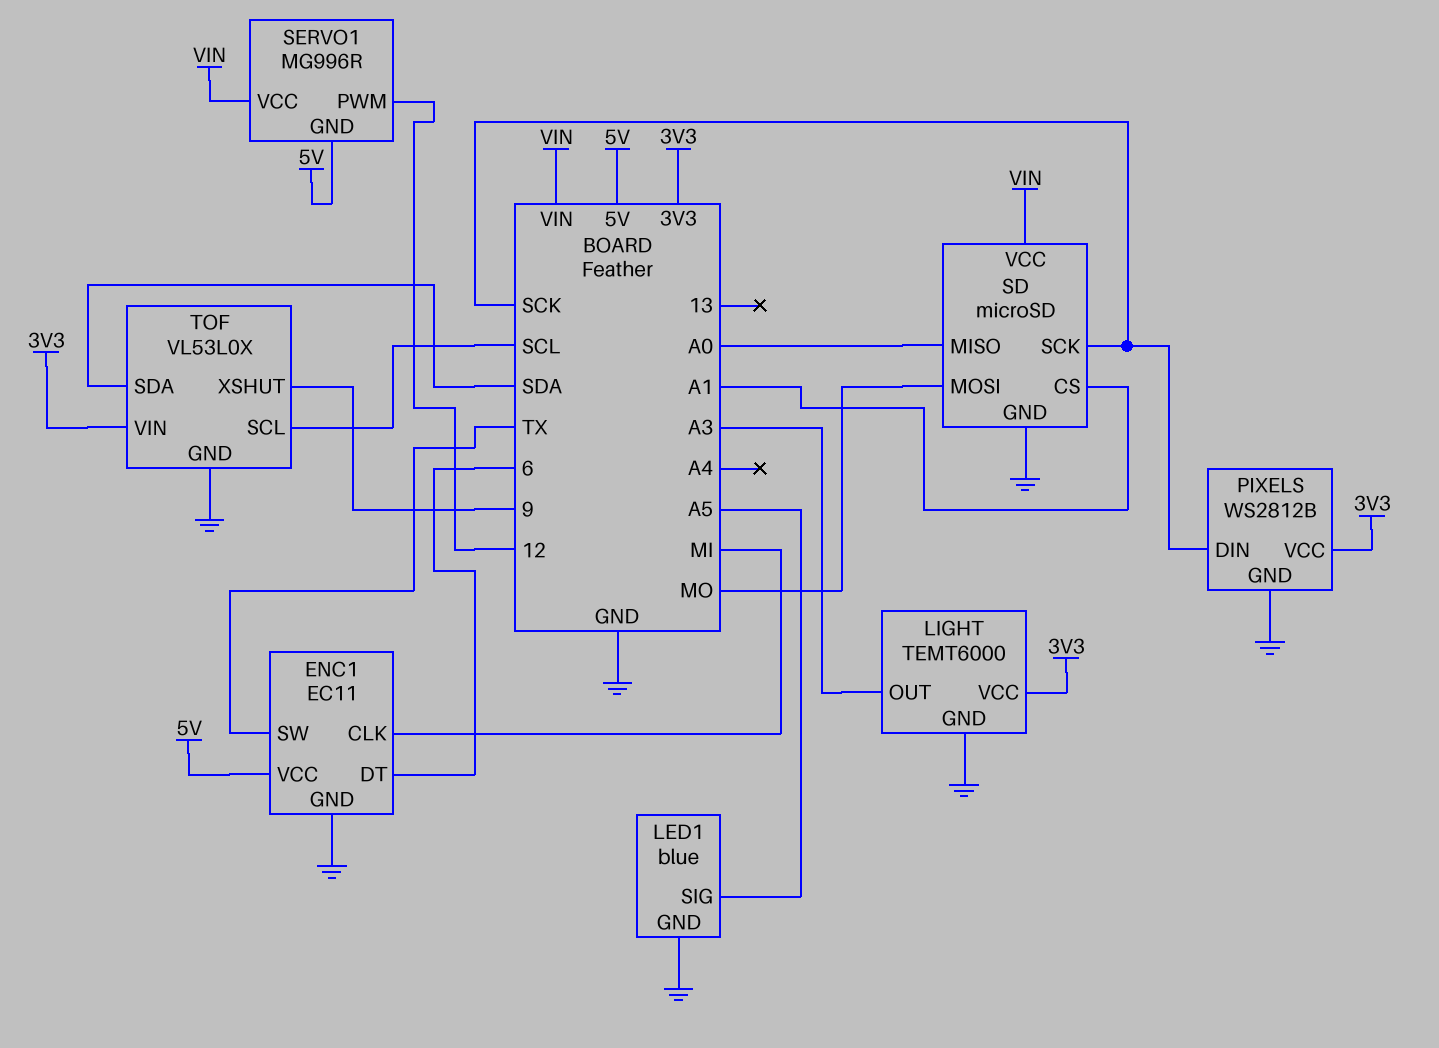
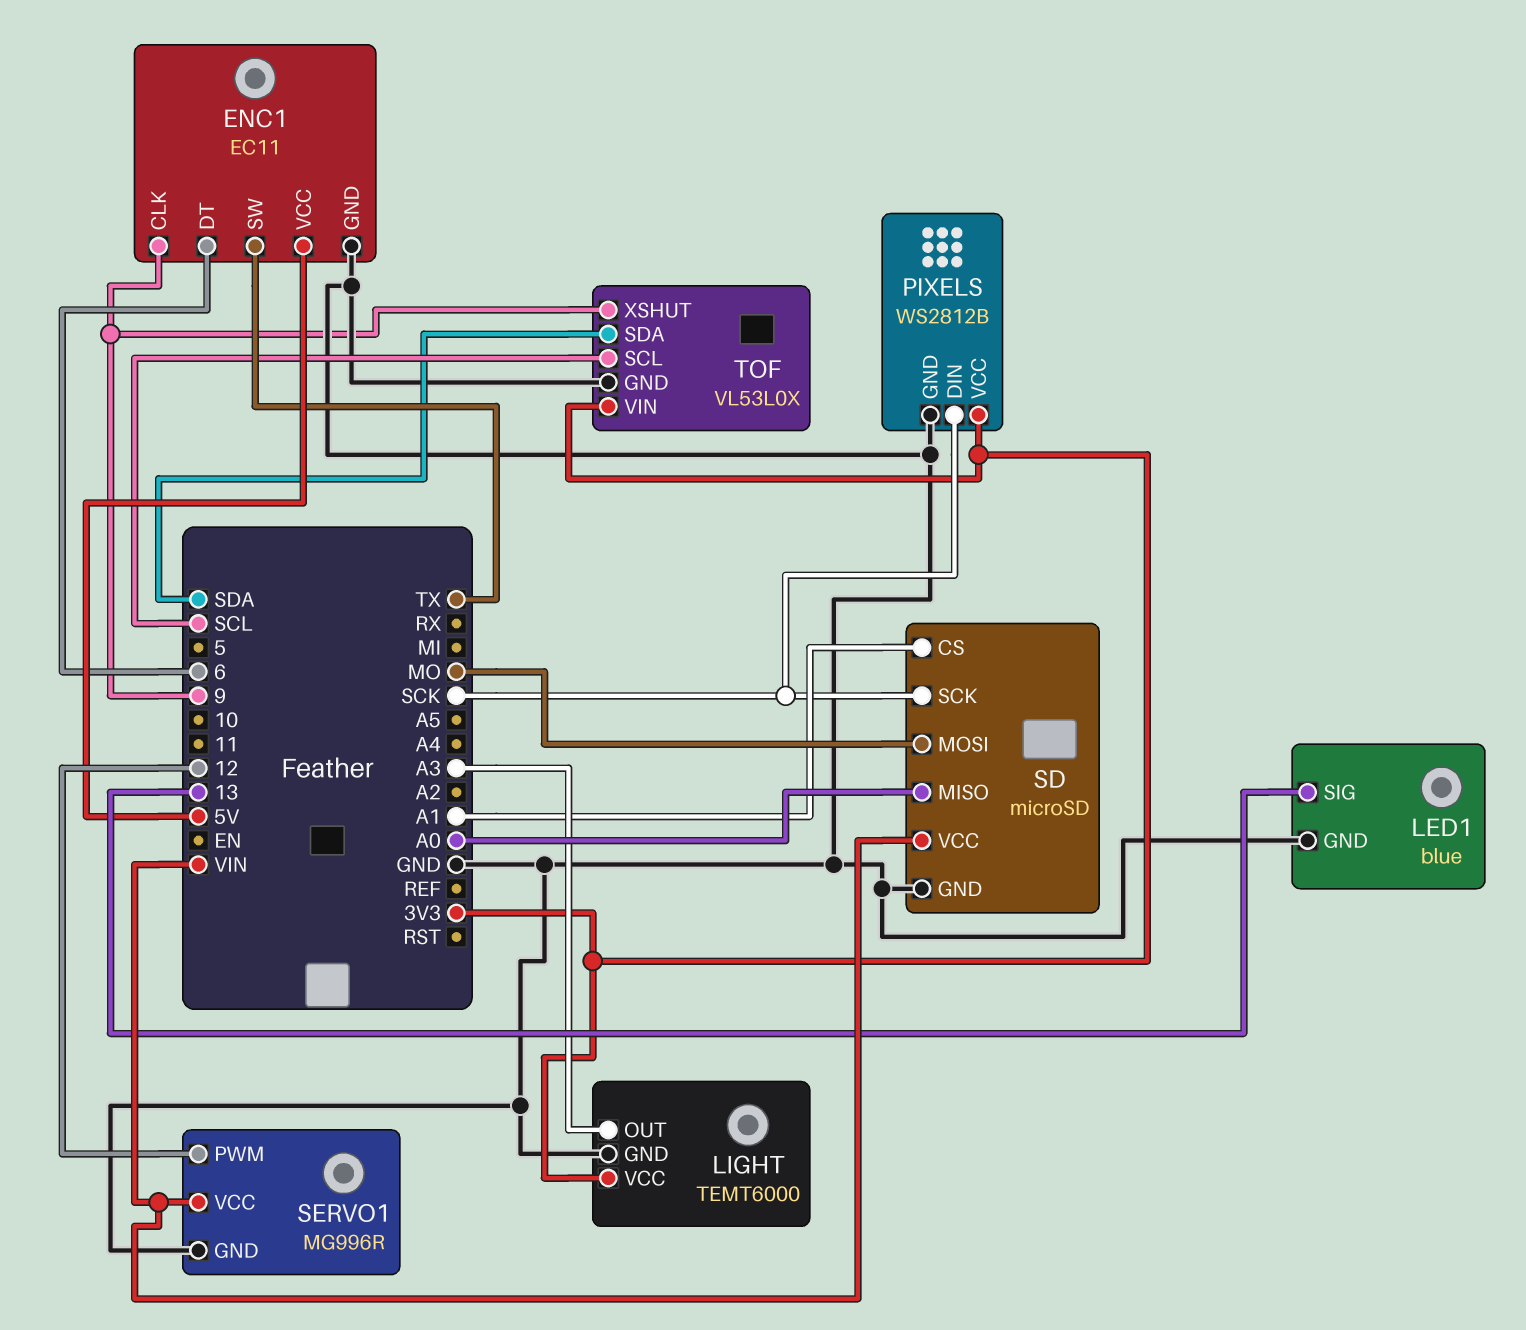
ENC1 pin CLK: MI -> 9
LED1 pin SIG: A5 -> 13
SERVO1 pin GND: 5V -> GND

